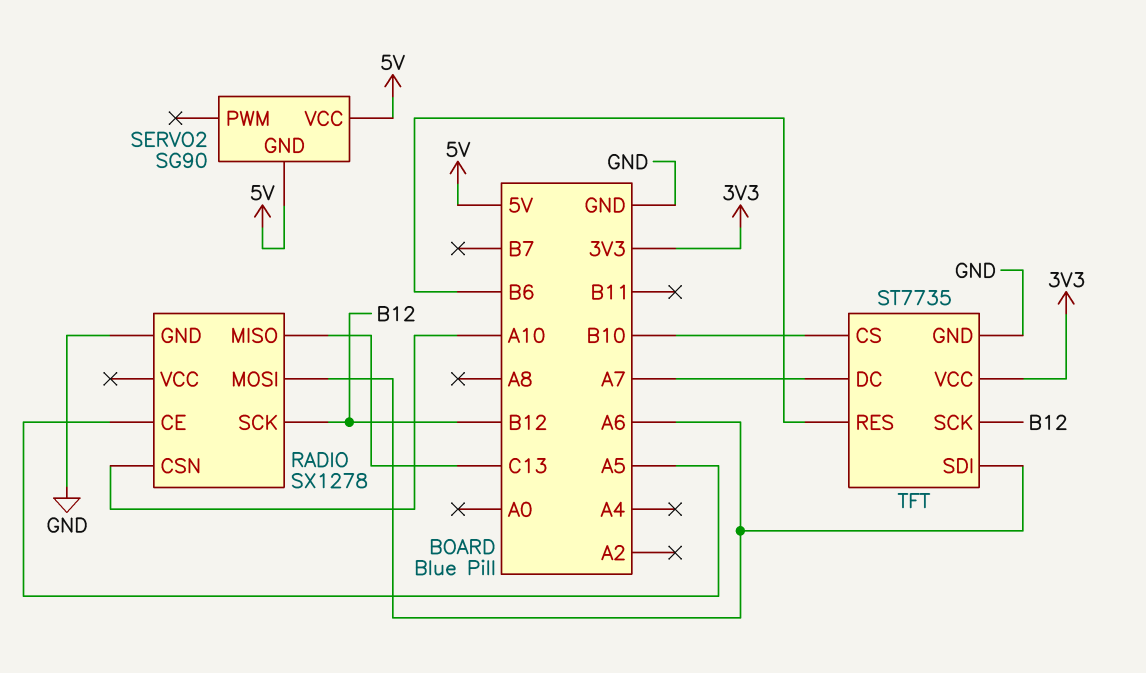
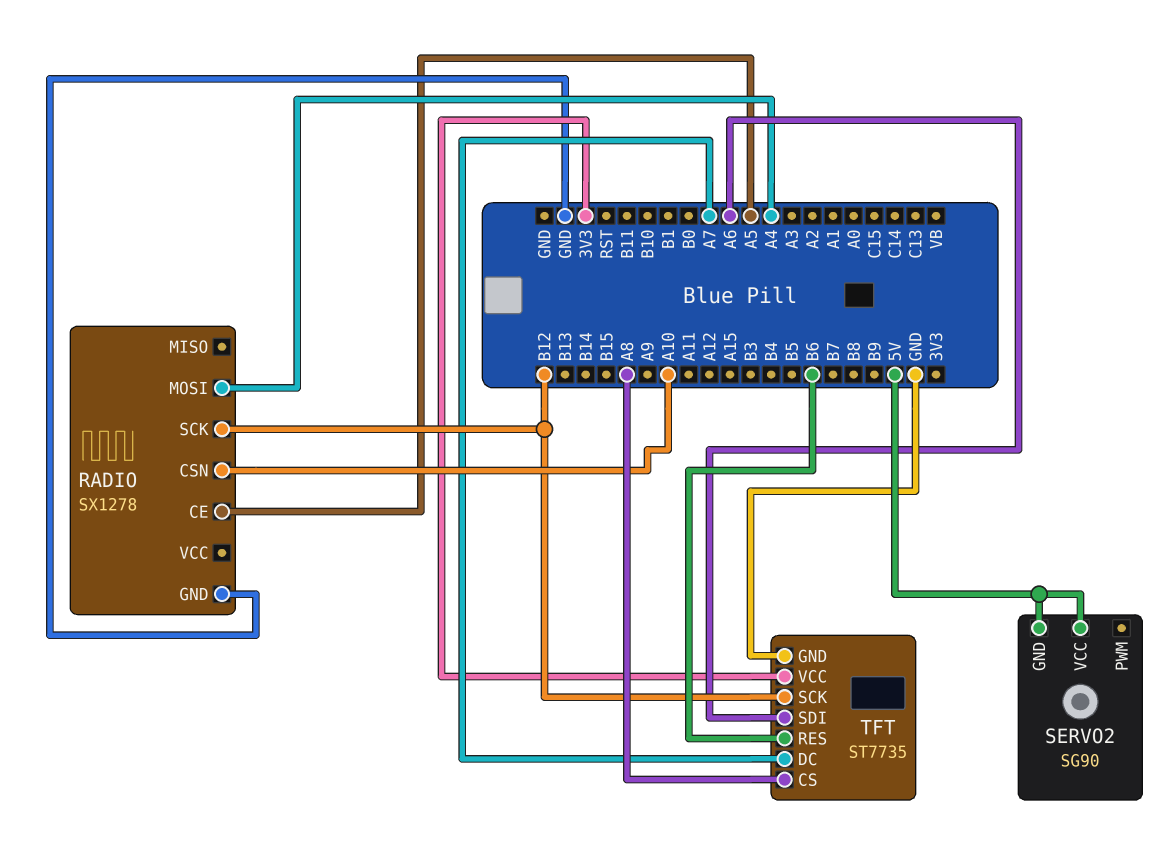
RADIO pin MISO: C13 -> none
RADIO pin MOSI: A6 -> A4
TFT pin CS: B10 -> A8

